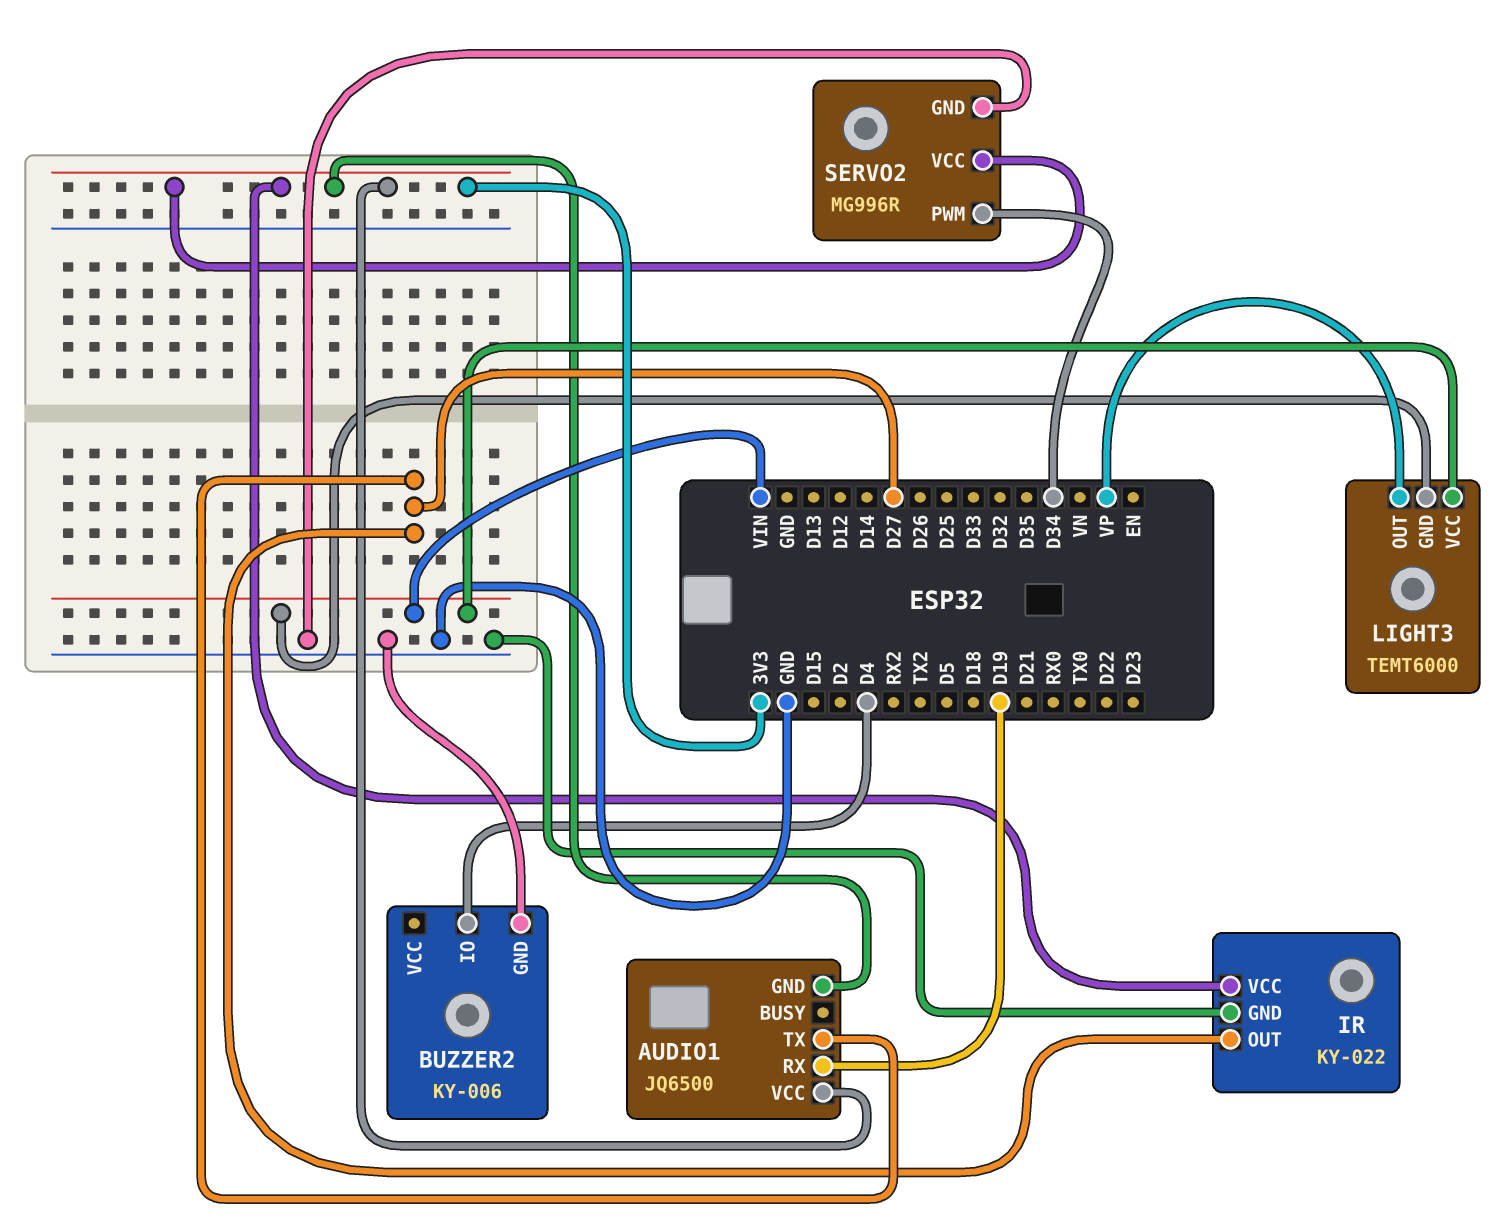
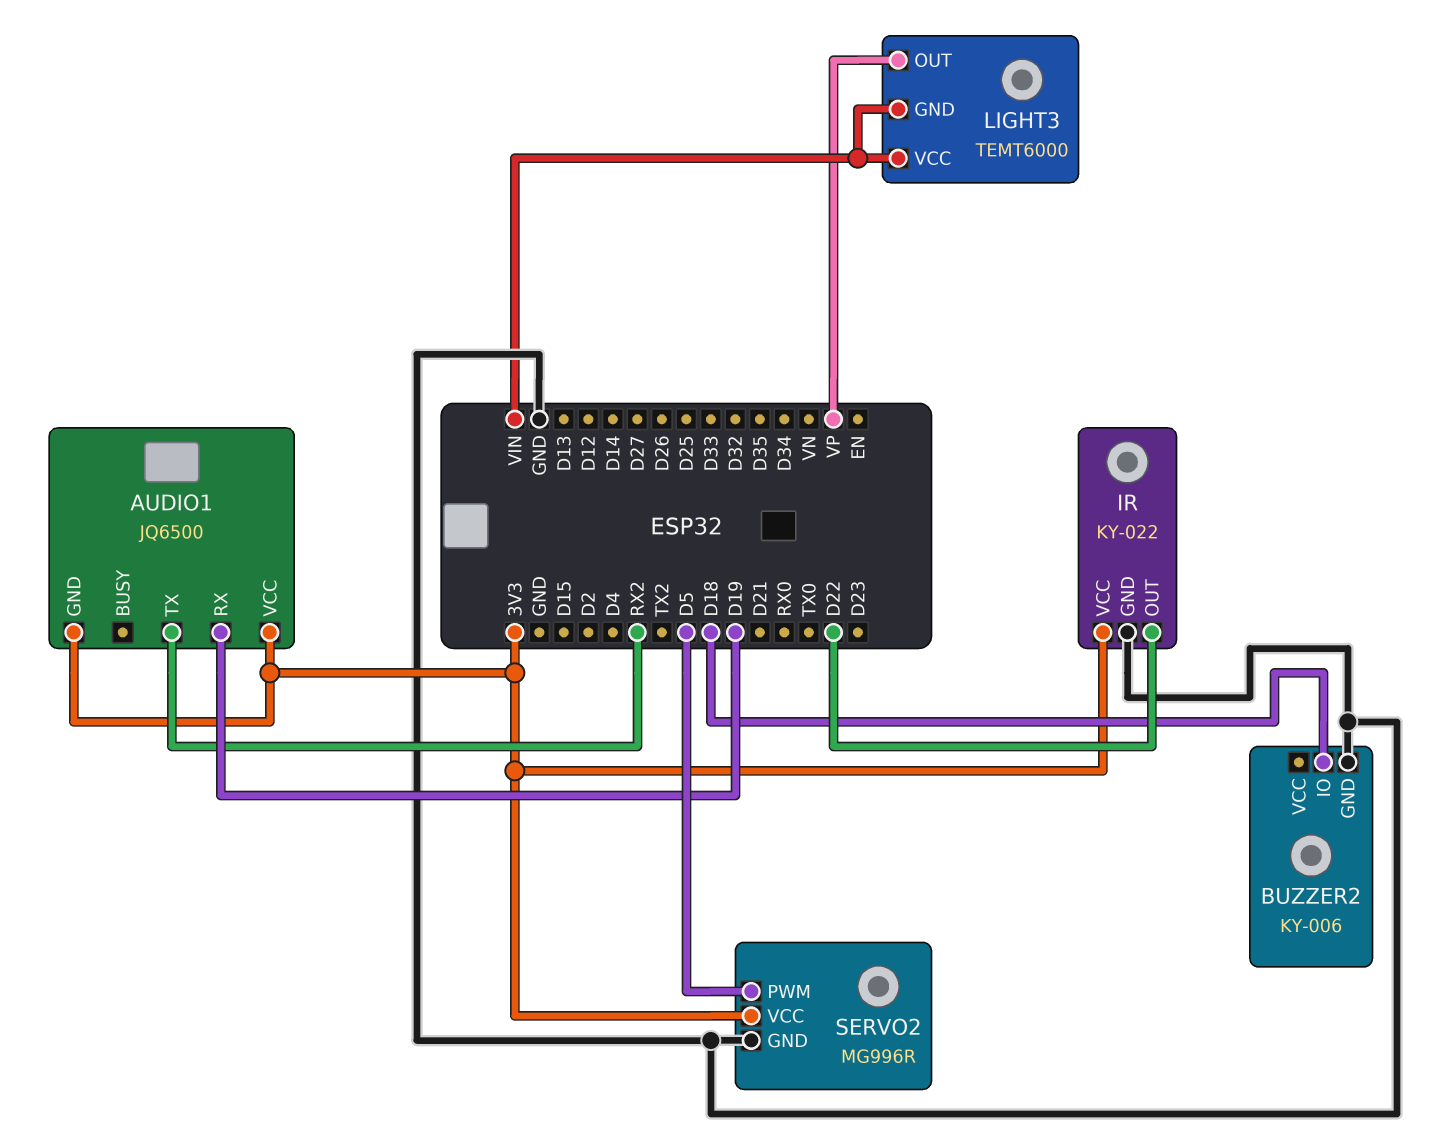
AUDIO1 pin TX: D27 -> RX2
BUZZER2 pin IO: D4 -> D18
IR pin OUT: D27 -> D22
SERVO2 pin PWM: D34 -> D5

